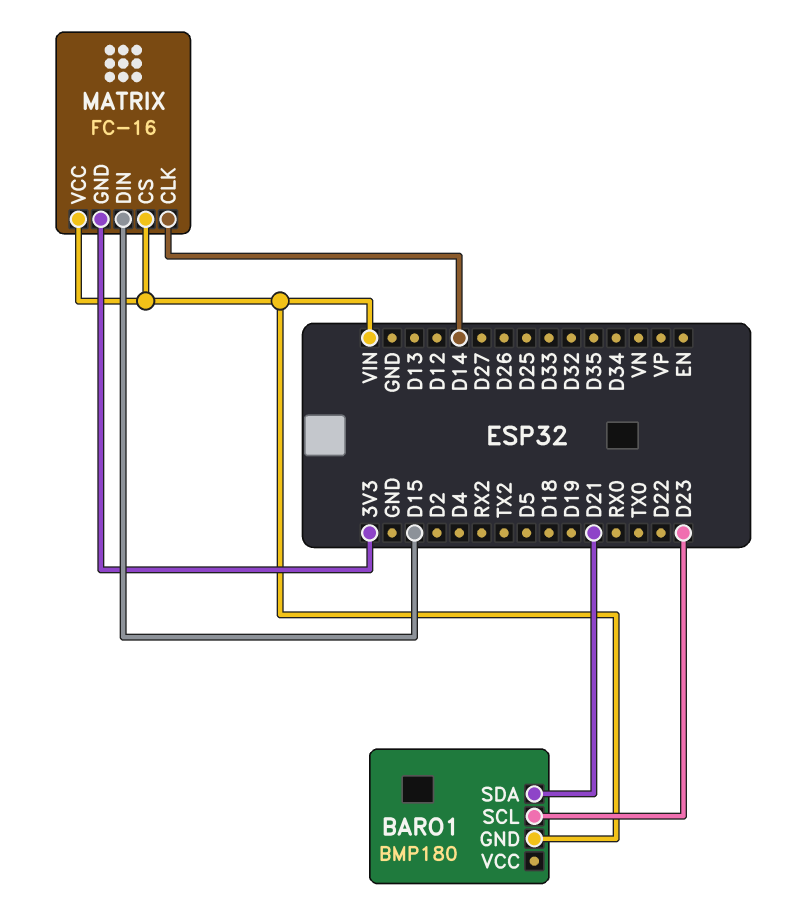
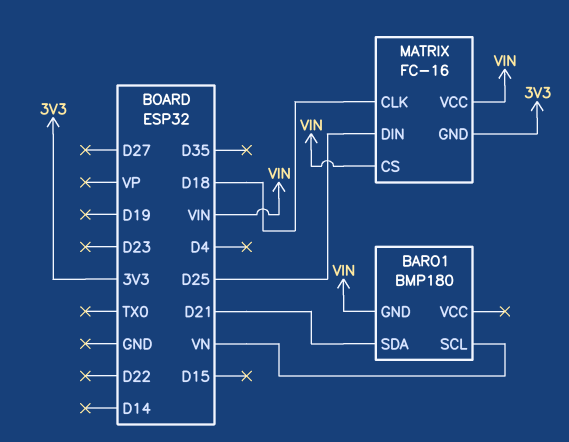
BARO1 pin SCL: D23 -> VN
MATRIX pin CLK: D14 -> D18
MATRIX pin DIN: D15 -> D25

